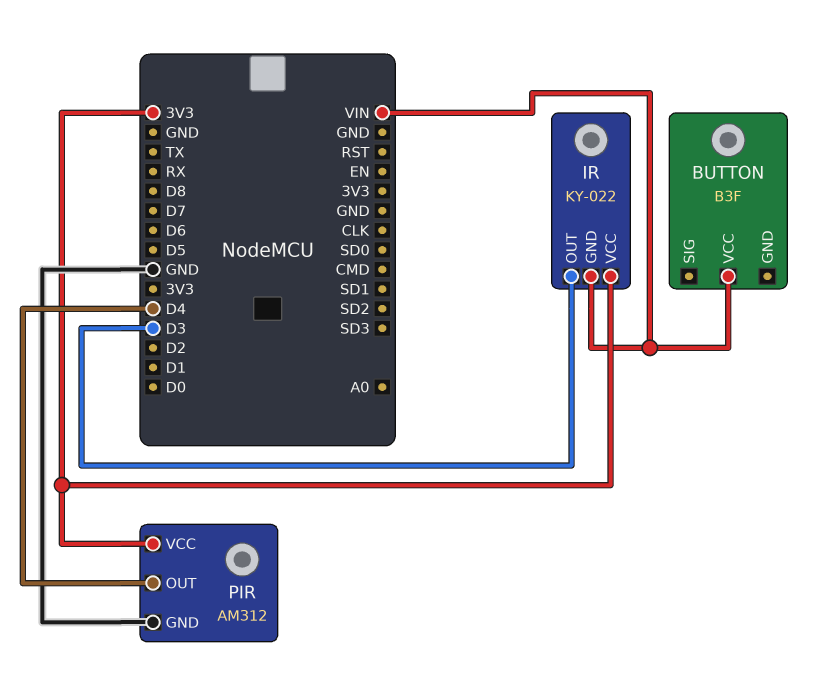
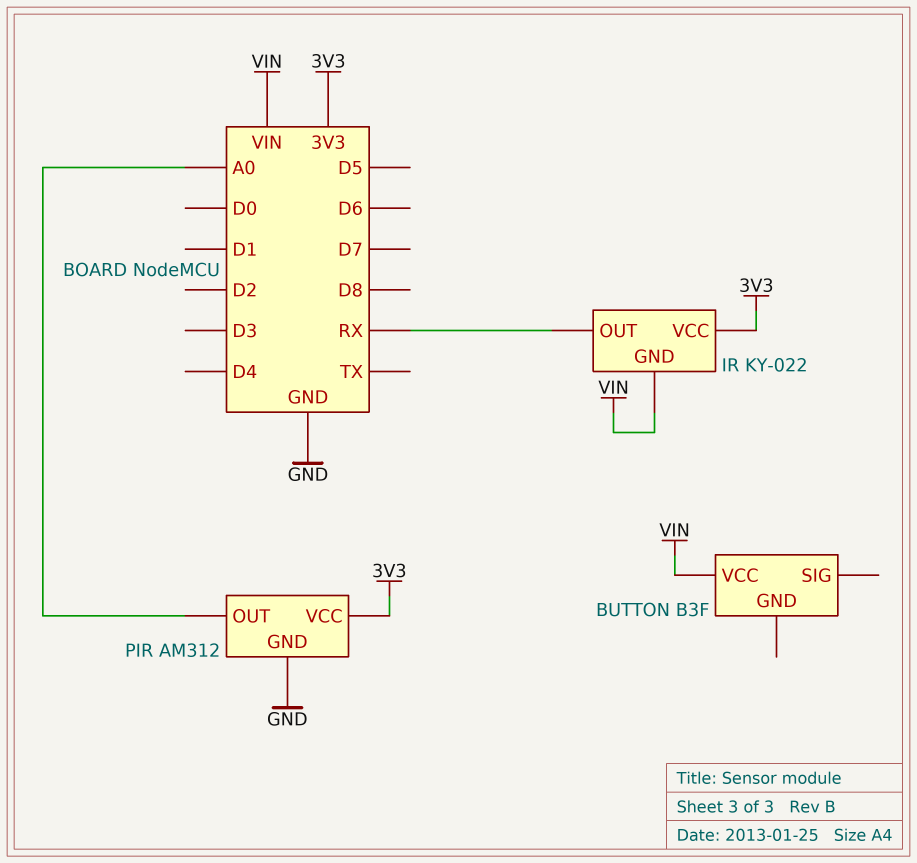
IR pin OUT: D3 -> RX
PIR pin OUT: D4 -> A0

